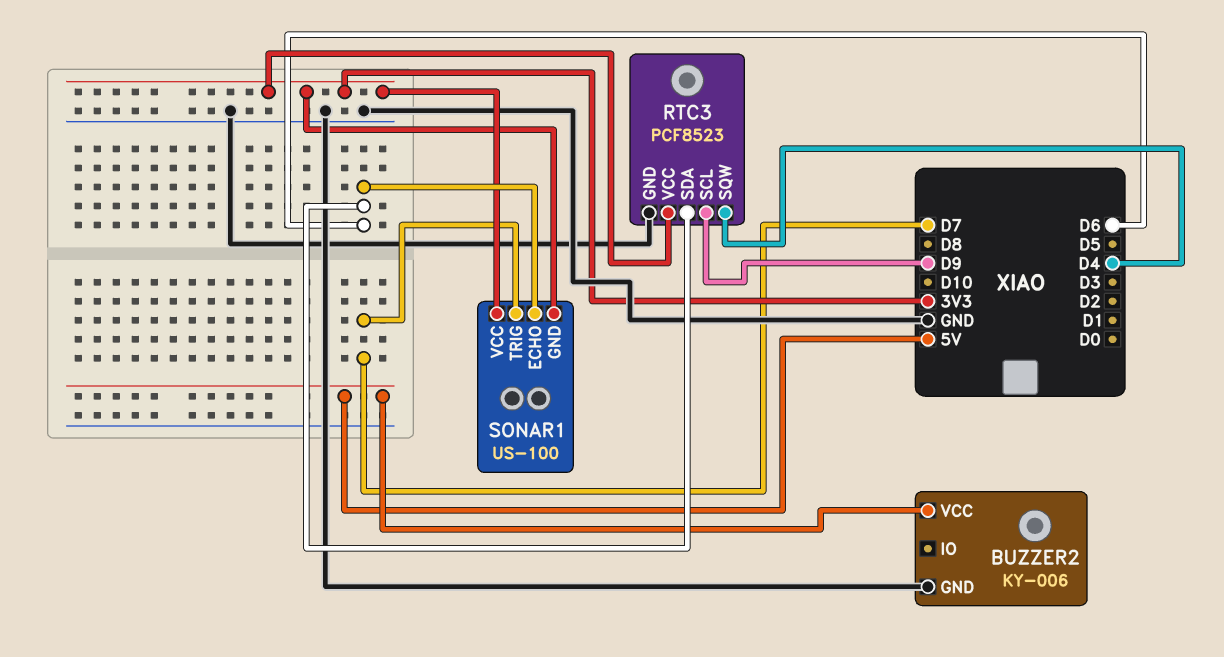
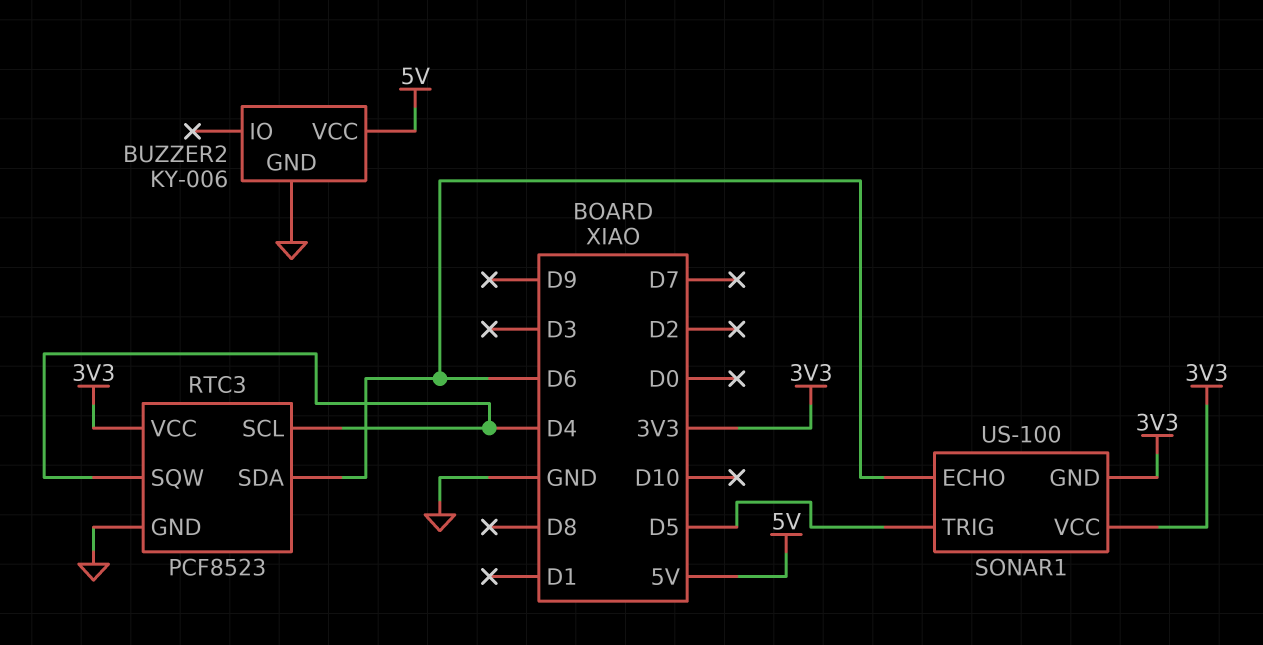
RTC3 pin SCL: D9 -> D4
SONAR1 pin TRIG: D7 -> D5

